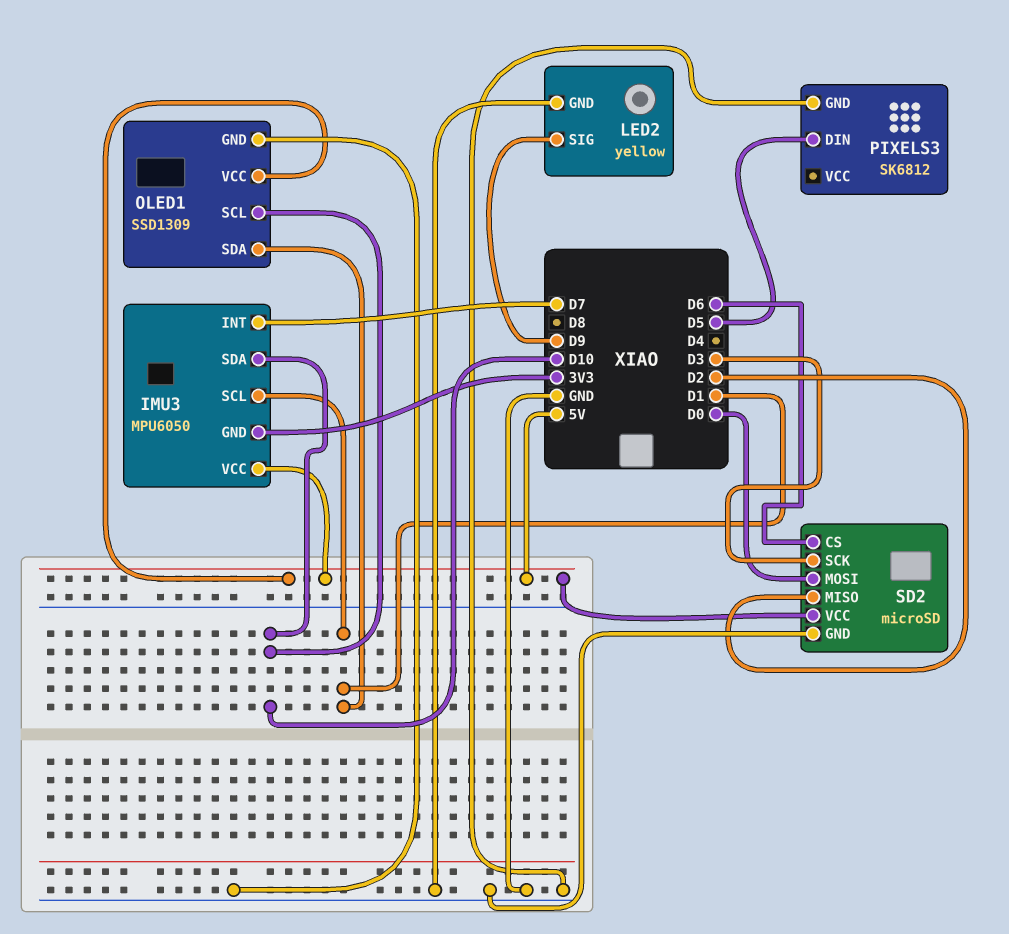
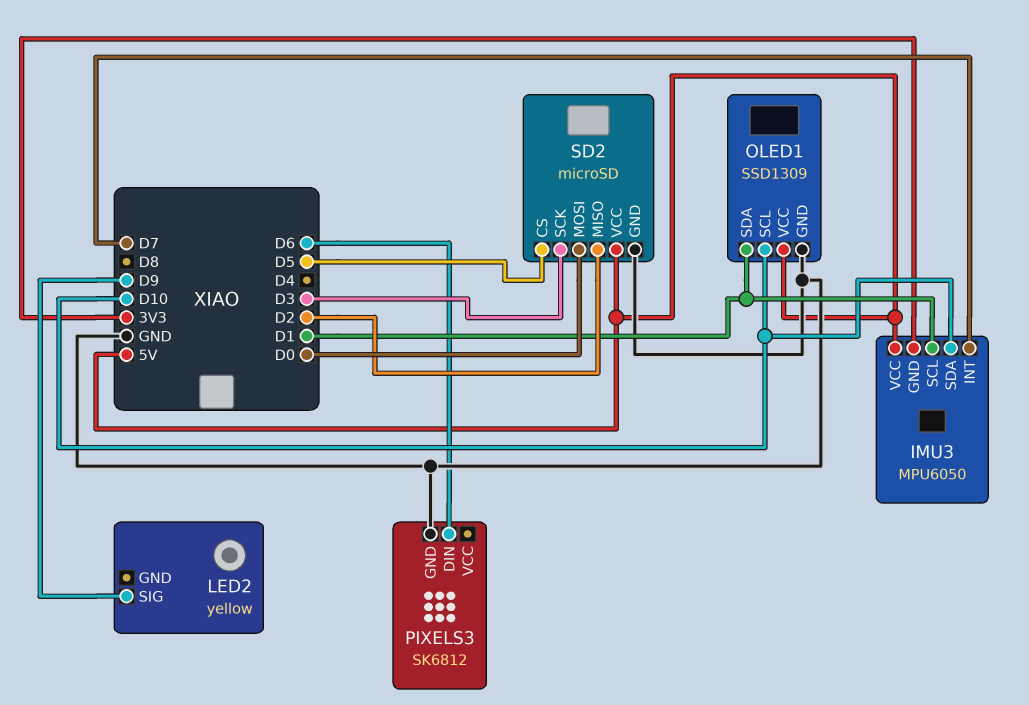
LED2 pin GND: GND -> none
PIXELS3 pin DIN: D5 -> D6
SD2 pin CS: D6 -> D5

